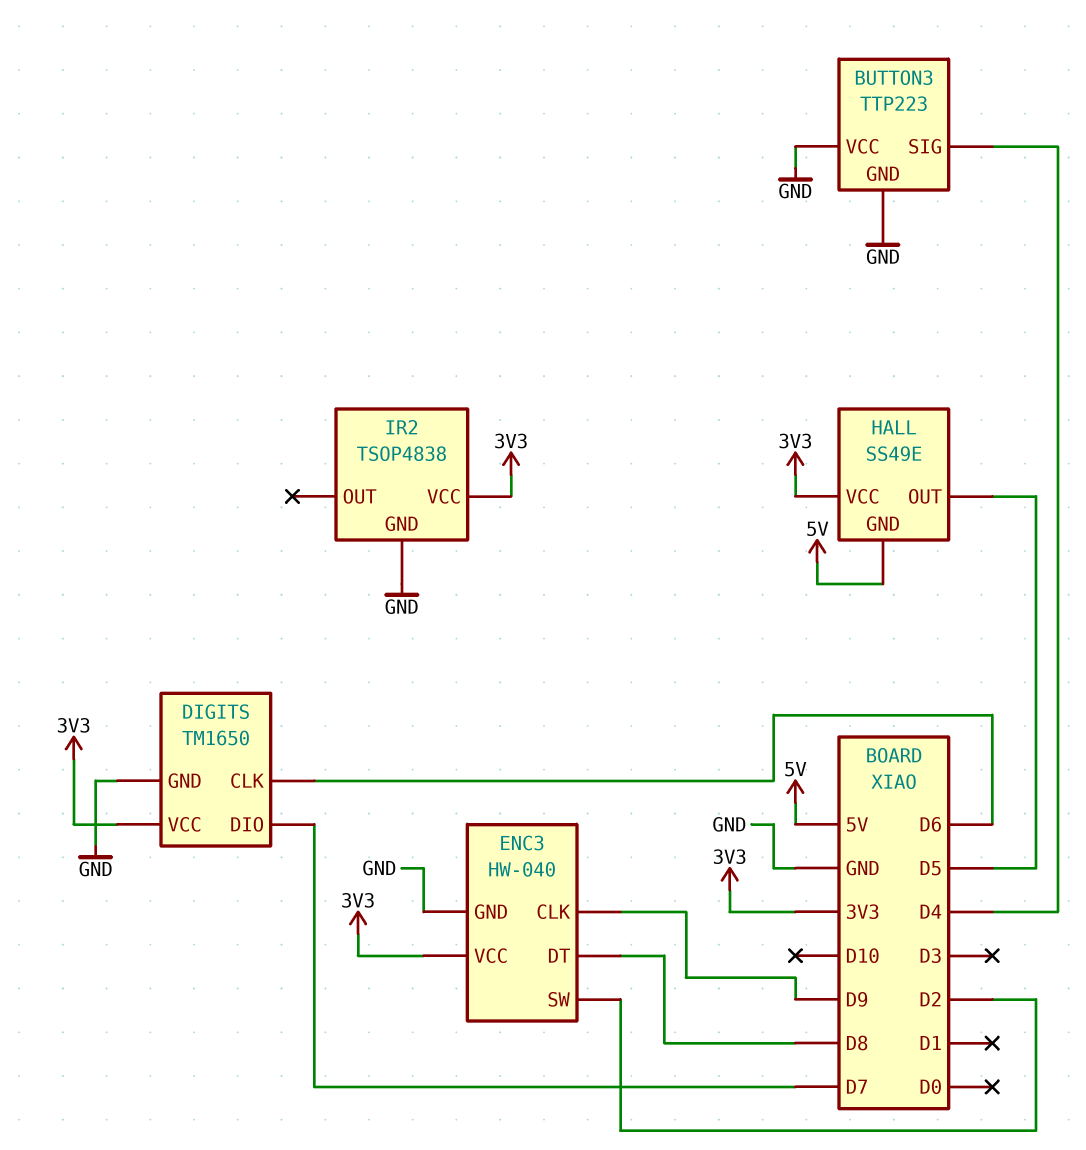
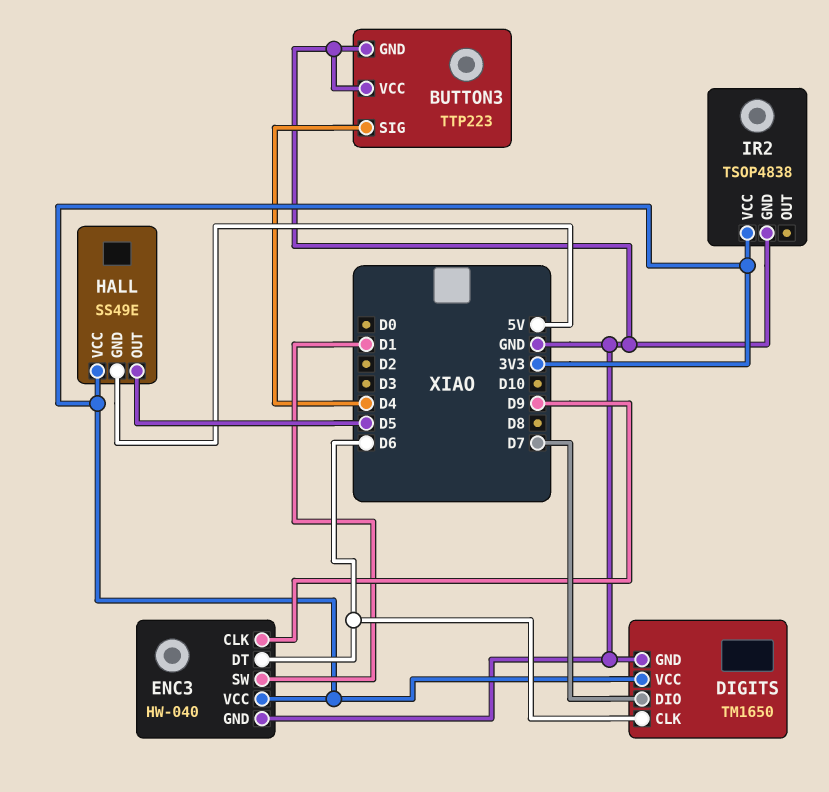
ENC3 pin DT: D8 -> D6
ENC3 pin SW: D2 -> D1

